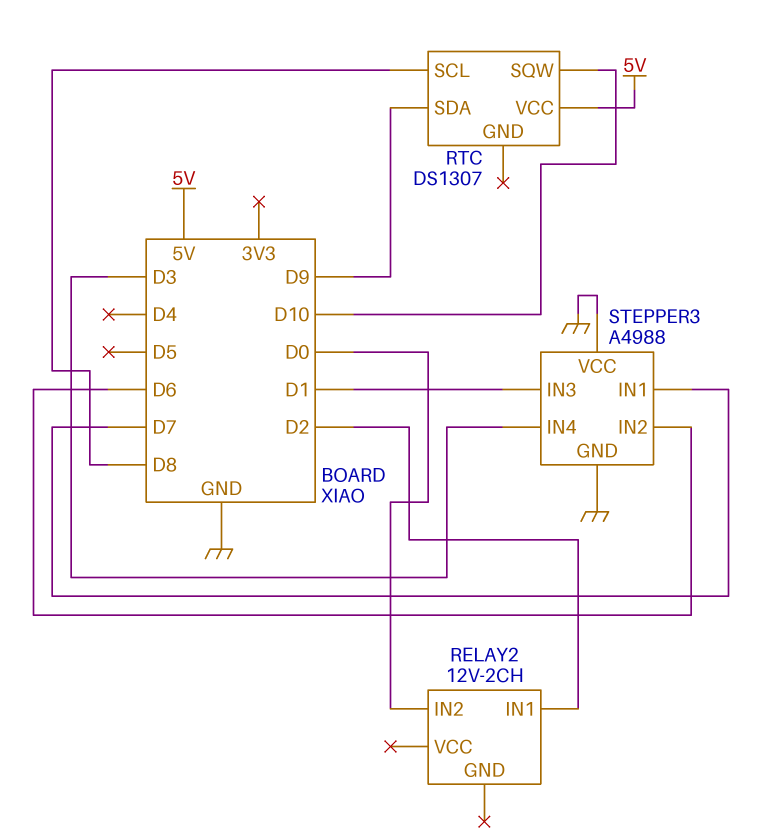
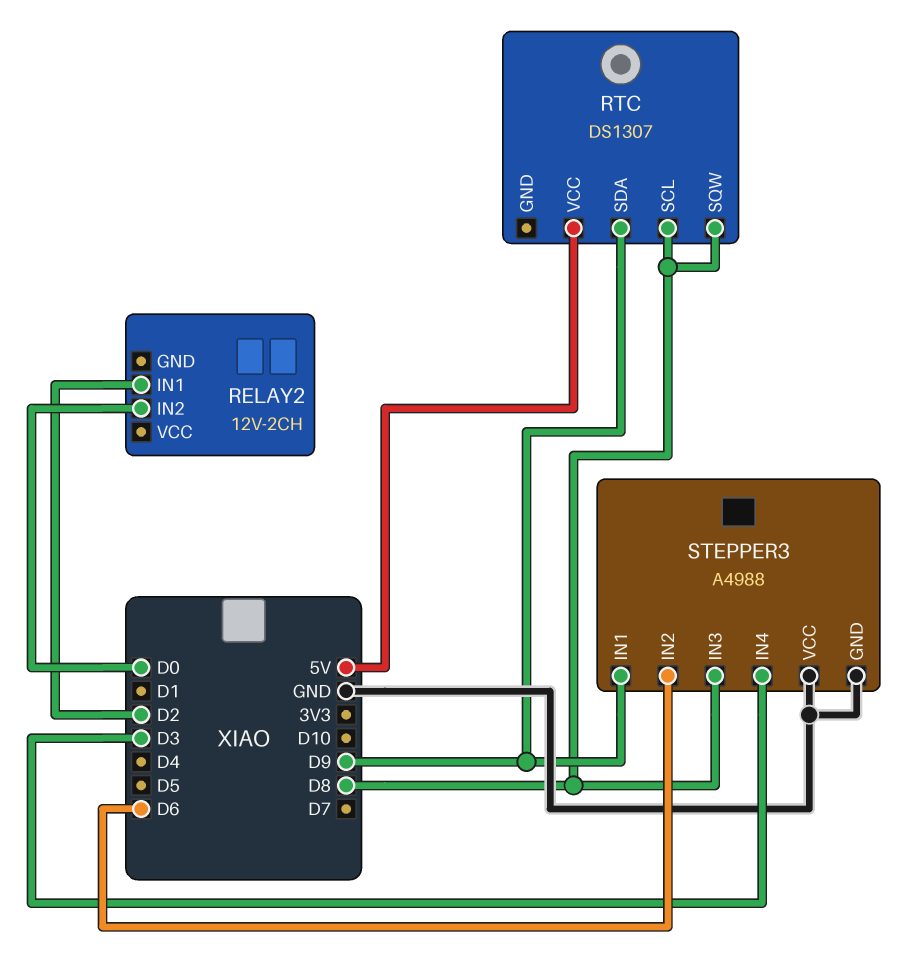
RTC pin SQW: D10 -> D8
STEPPER3 pin IN1: D7 -> D9
STEPPER3 pin IN3: D1 -> D8

